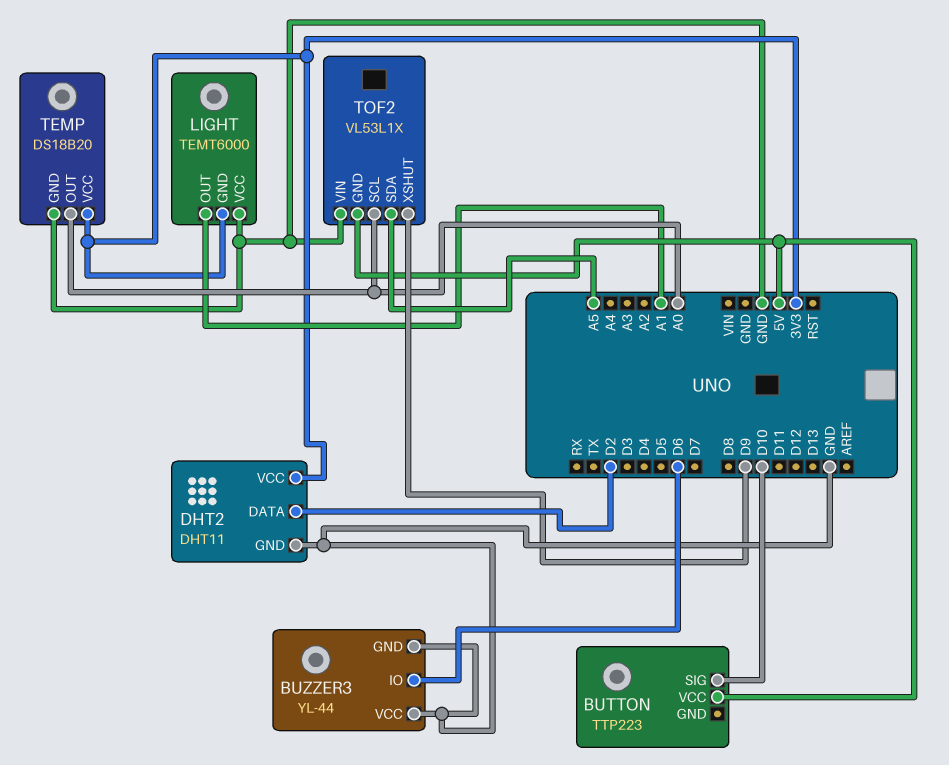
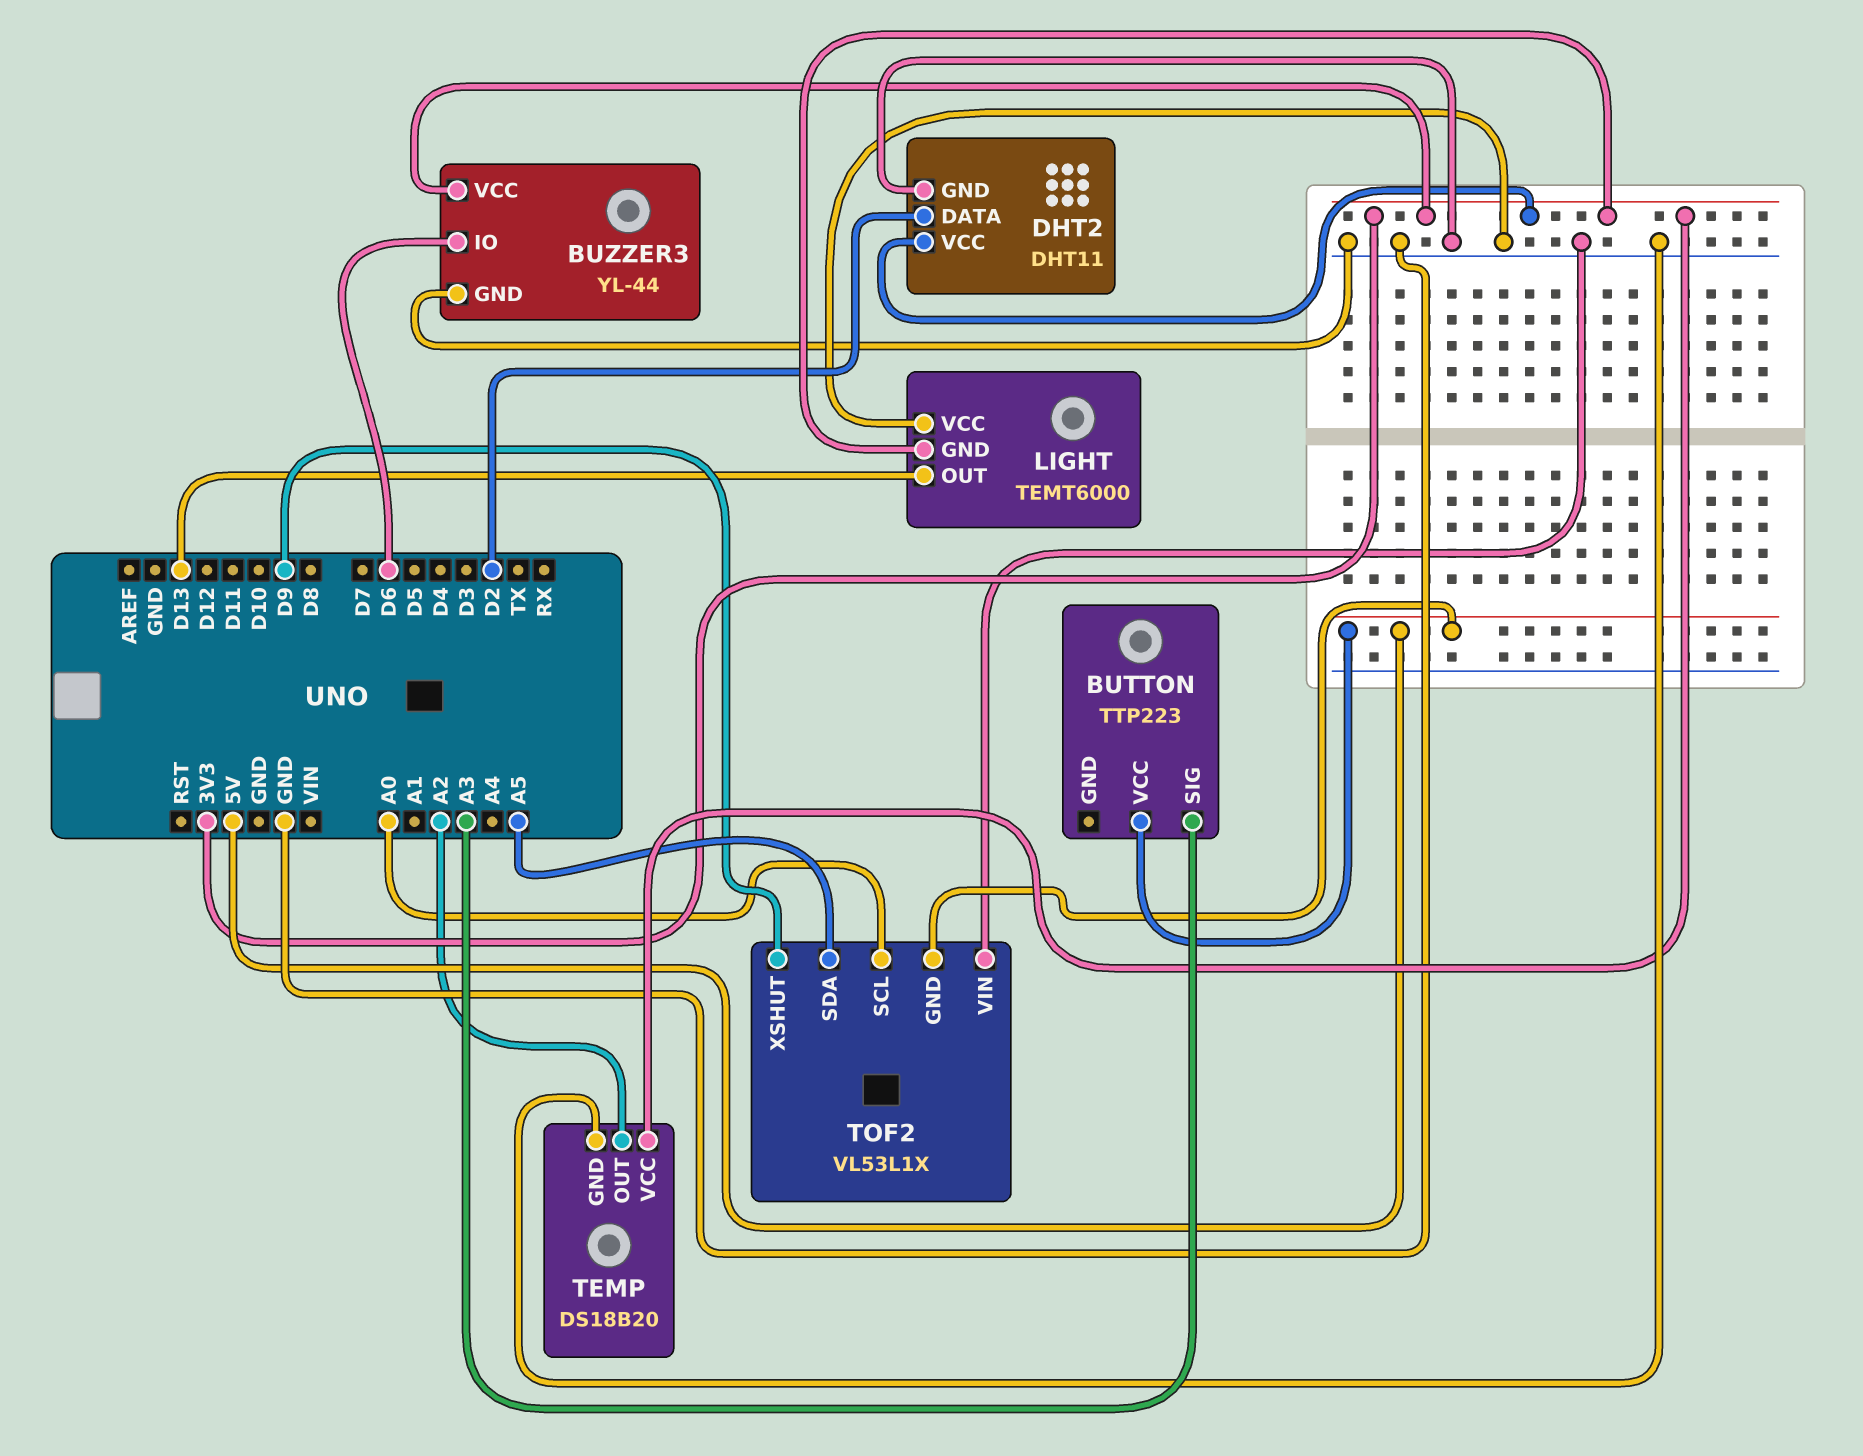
BUTTON pin SIG: D10 -> A3
BUZZER3 pin VCC: GND -> 3V3
LIGHT pin OUT: A1 -> D13
TEMP pin OUT: A0 -> A2

